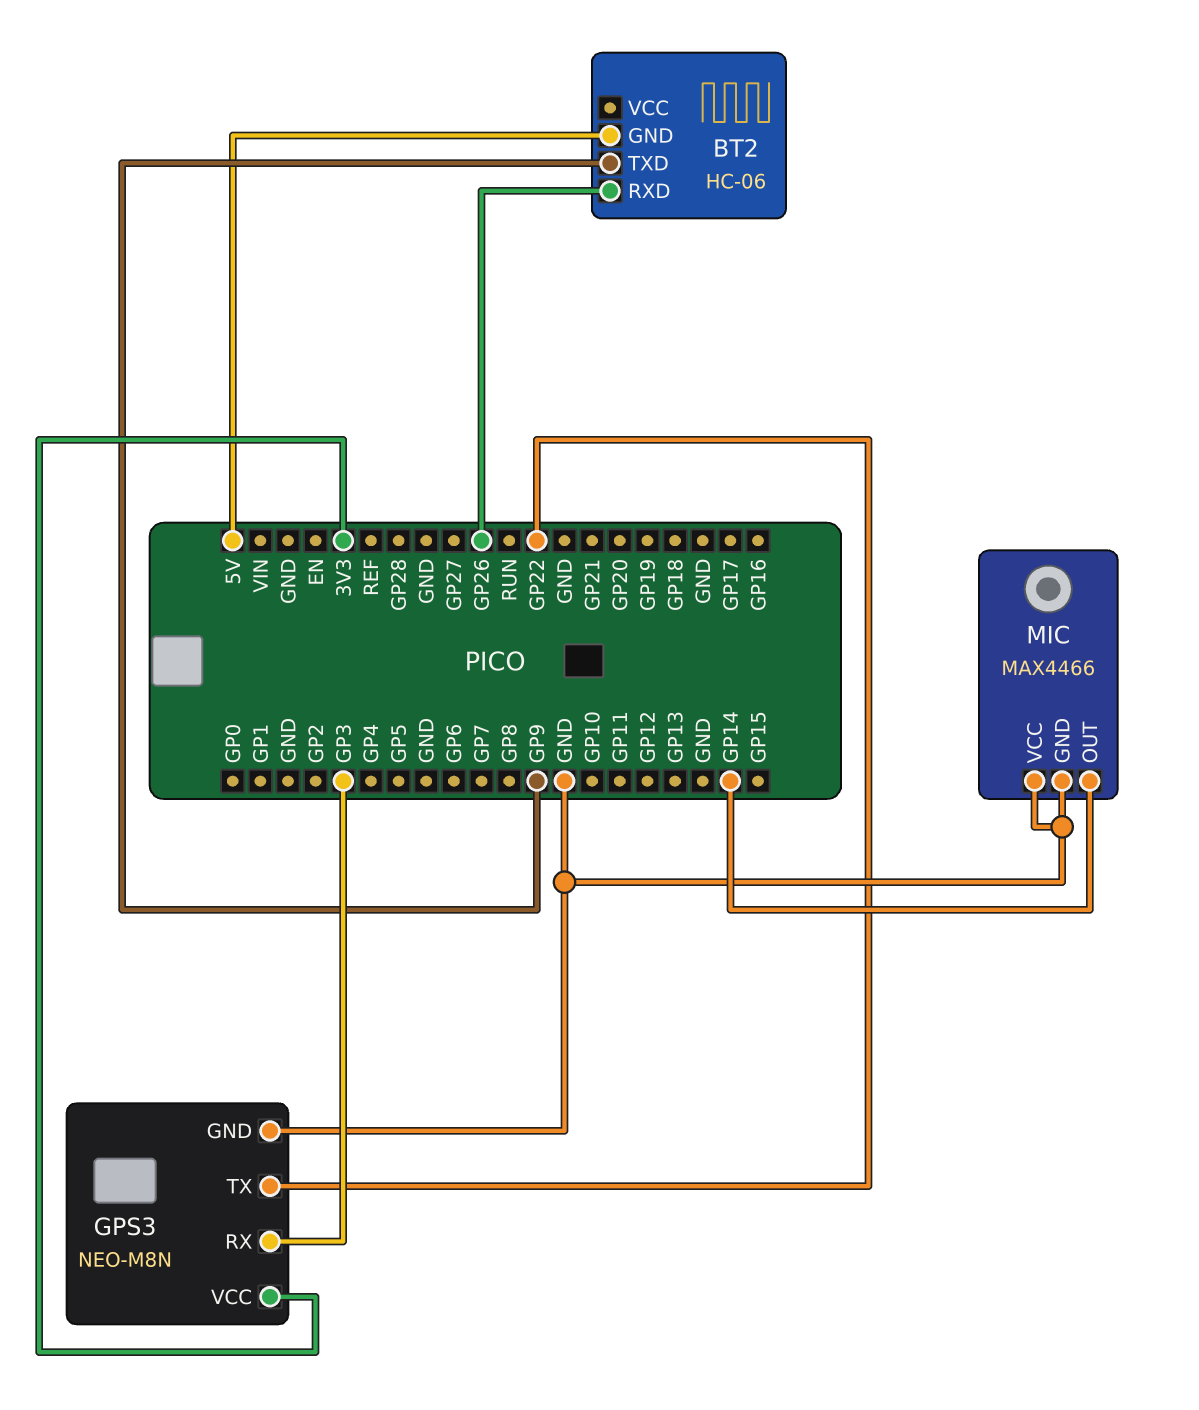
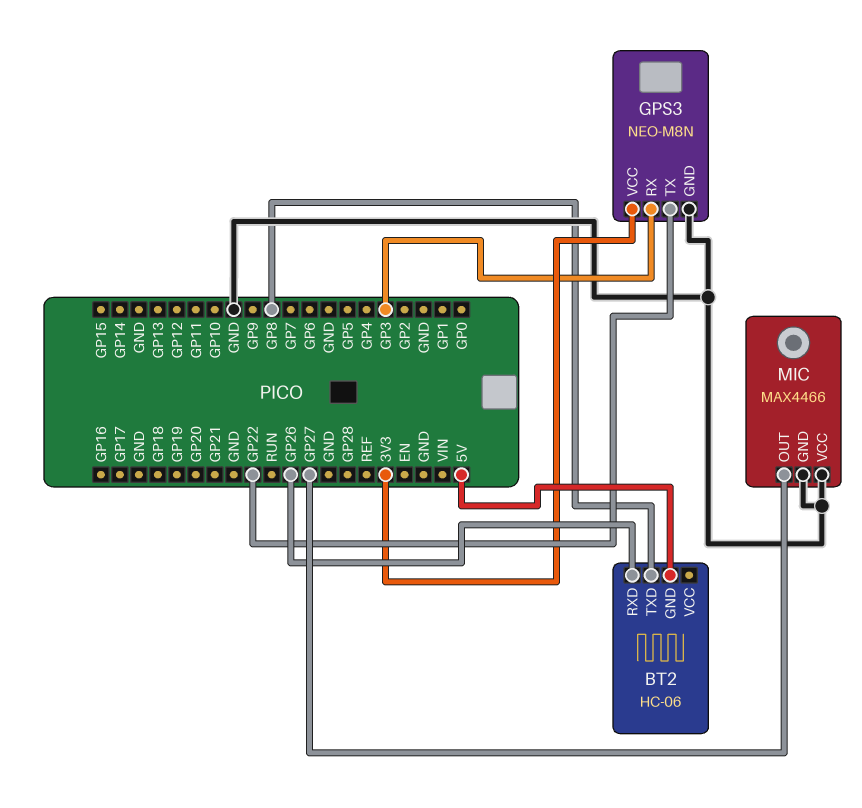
BT2 pin TXD: GP9 -> GP8
MIC pin OUT: GP14 -> GP27

